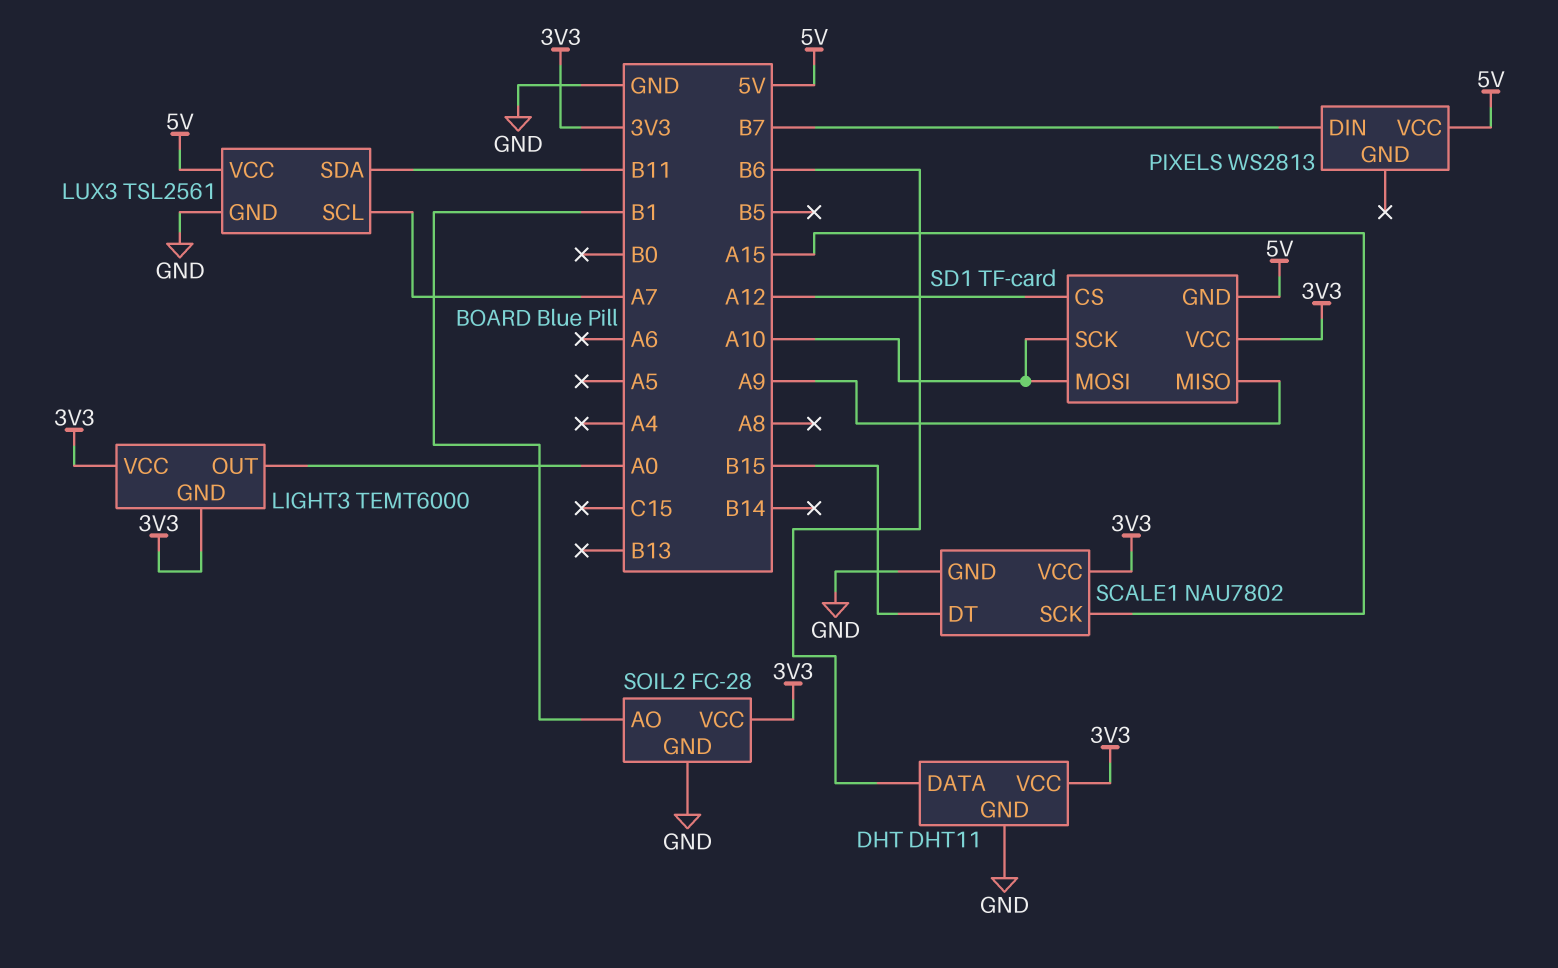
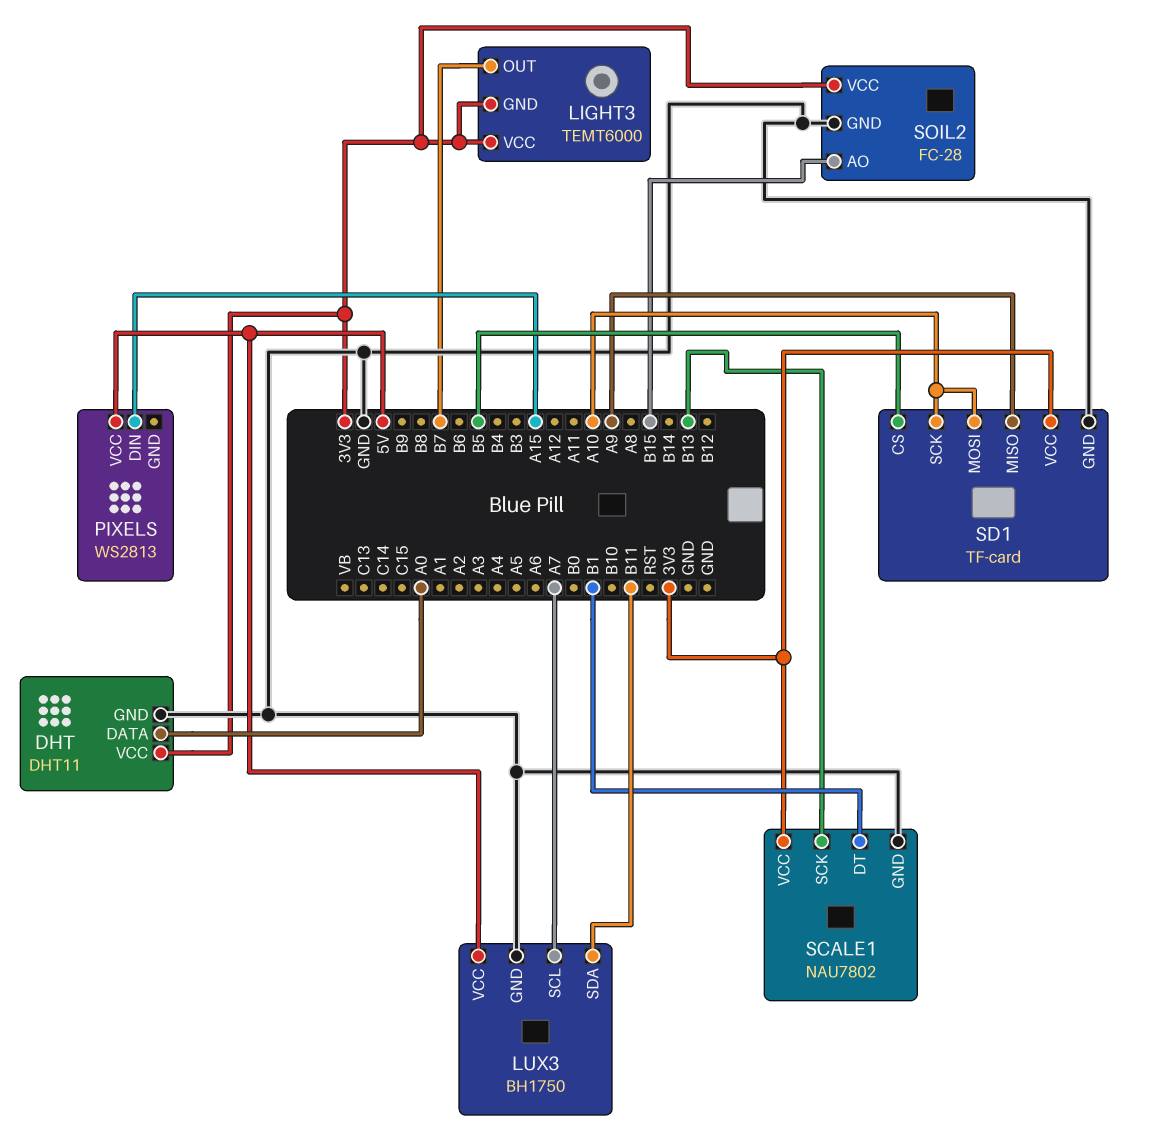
DHT pin DATA: B6 -> A0
LIGHT3 pin OUT: A0 -> B7
LUX3: TSL2561 -> BH1750
PIXELS pin DIN: B7 -> A15
SCALE1 pin DT: B15 -> B1
SCALE1 pin SCK: A15 -> B13
SD1 pin CS: A12 -> B5
SD1 pin GND: 5V -> GND
SOIL2 pin AO: B1 -> B15

